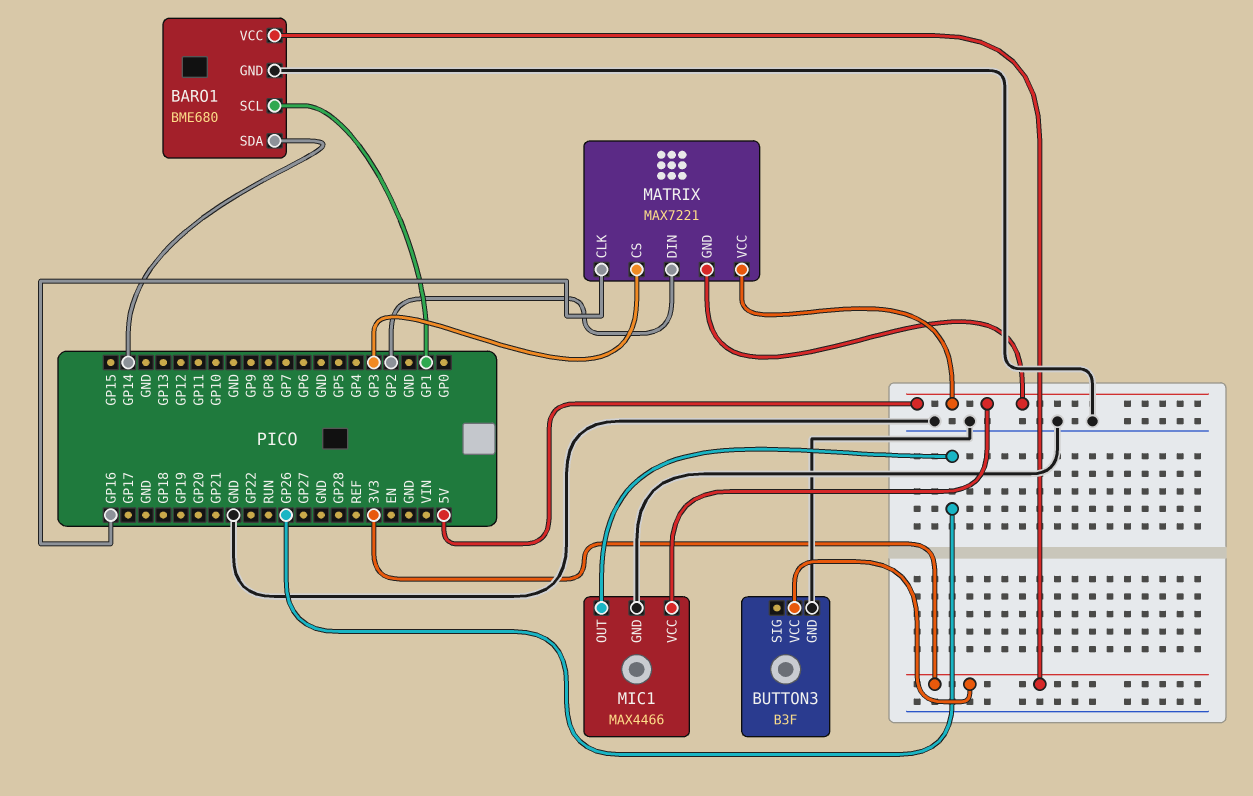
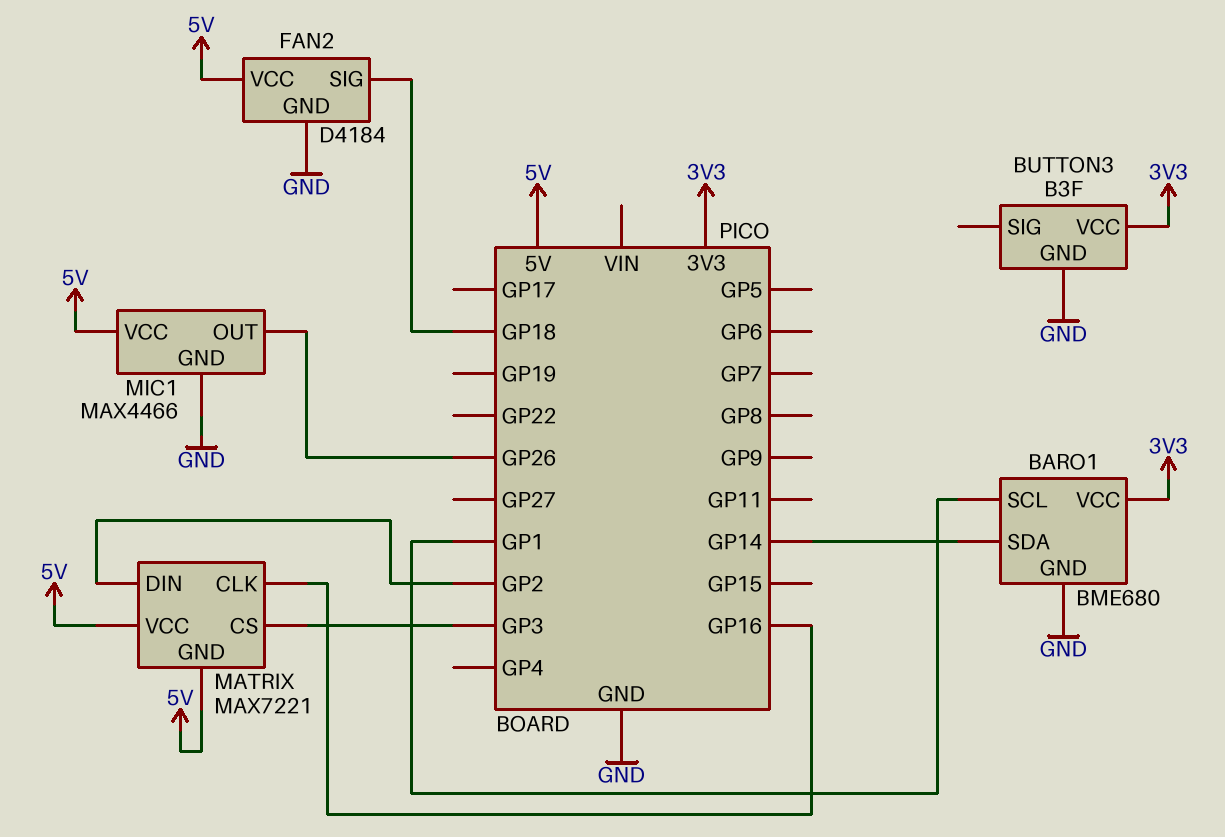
FAN2: none -> D4184
FAN2 pin GND: none -> GND
FAN2 pin SIG: none -> GP18
FAN2 pin VCC: none -> 5V

